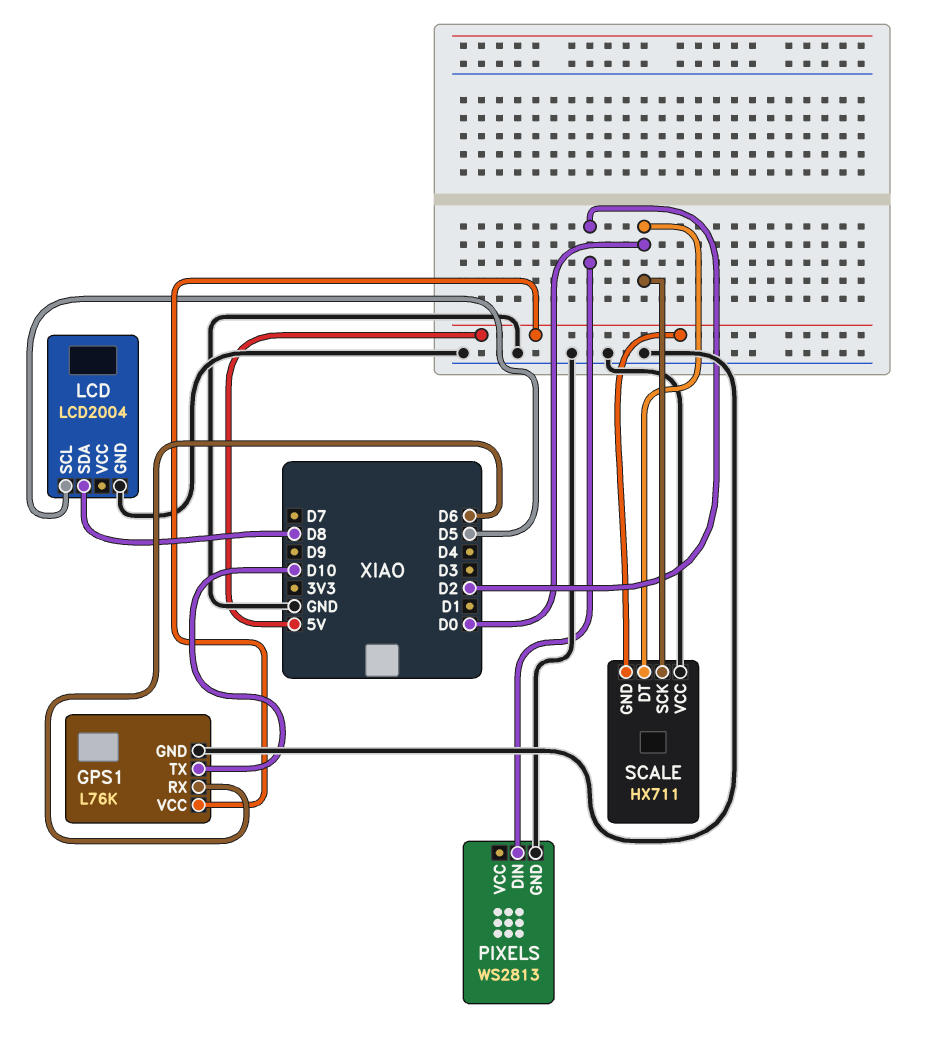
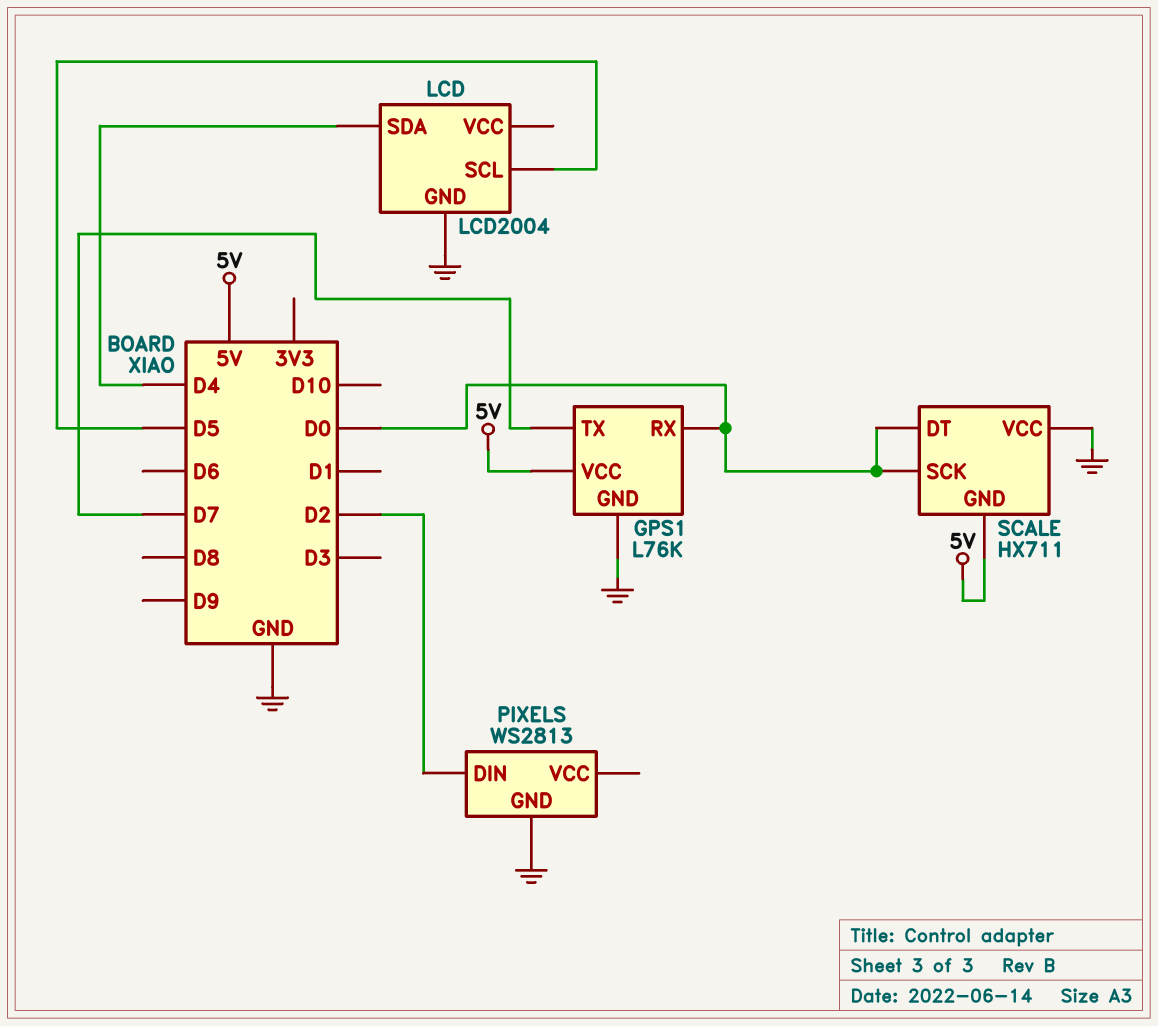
GPS1 pin RX: D6 -> D0
GPS1 pin TX: D10 -> D7
LCD pin SDA: D8 -> D4

